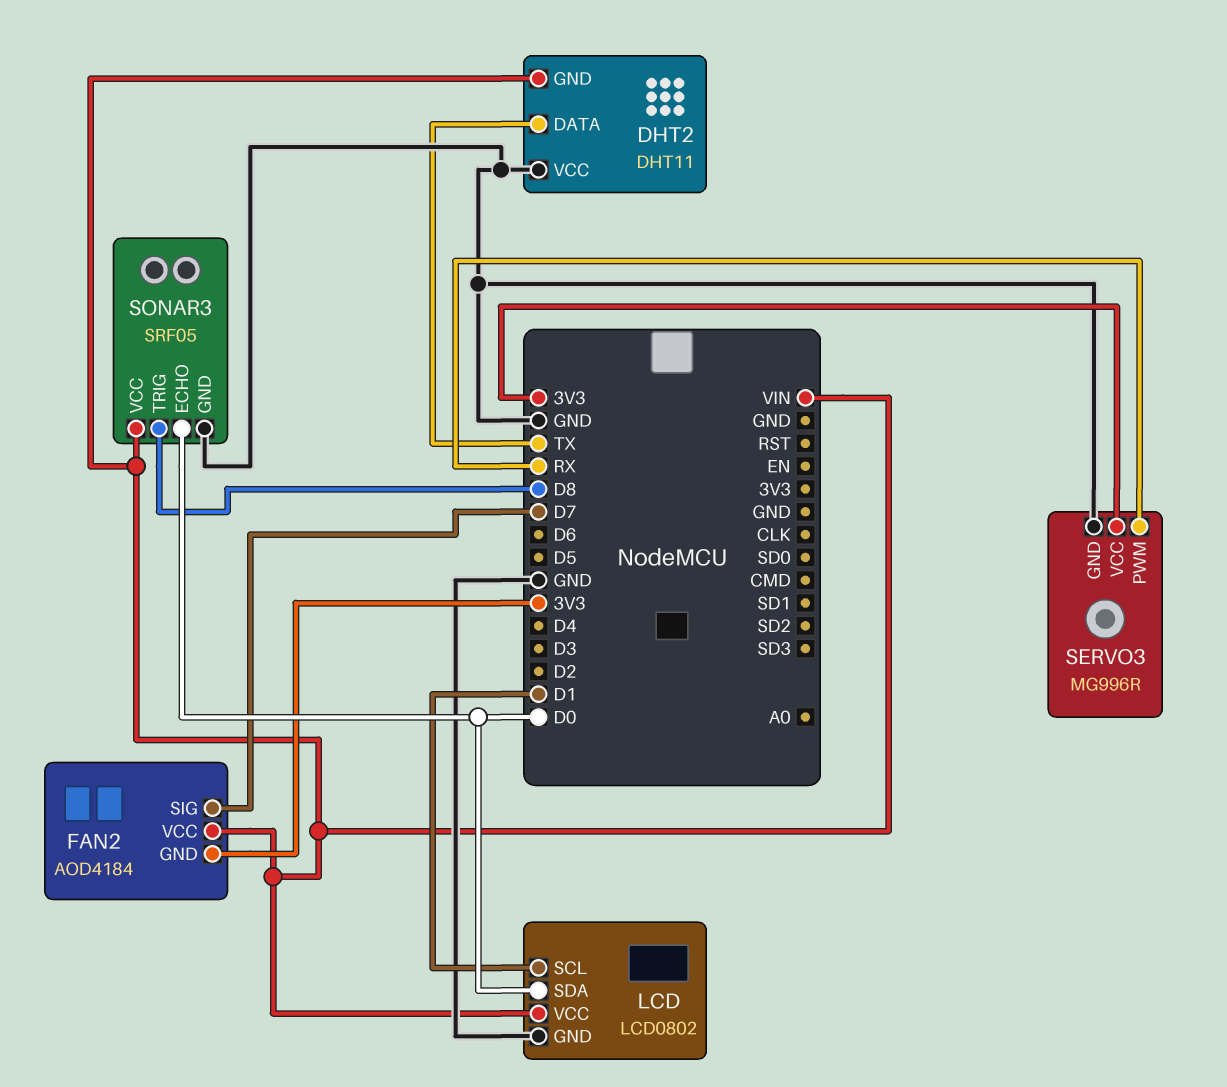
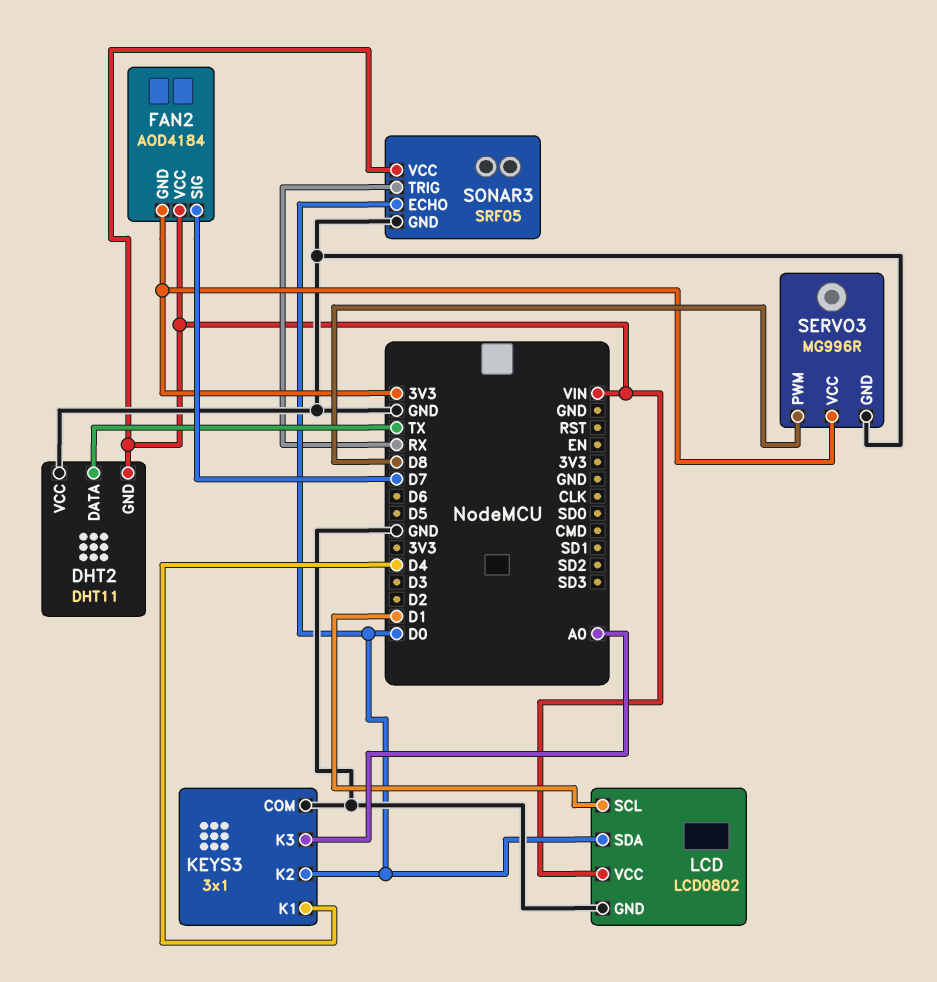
KEYS3: none -> 3x1
KEYS3 pin COM: none -> GND
KEYS3 pin K1: none -> D4
KEYS3 pin K2: none -> D0
KEYS3 pin K3: none -> A0
SERVO3 pin PWM: RX -> D8
SONAR3 pin TRIG: D8 -> RX

